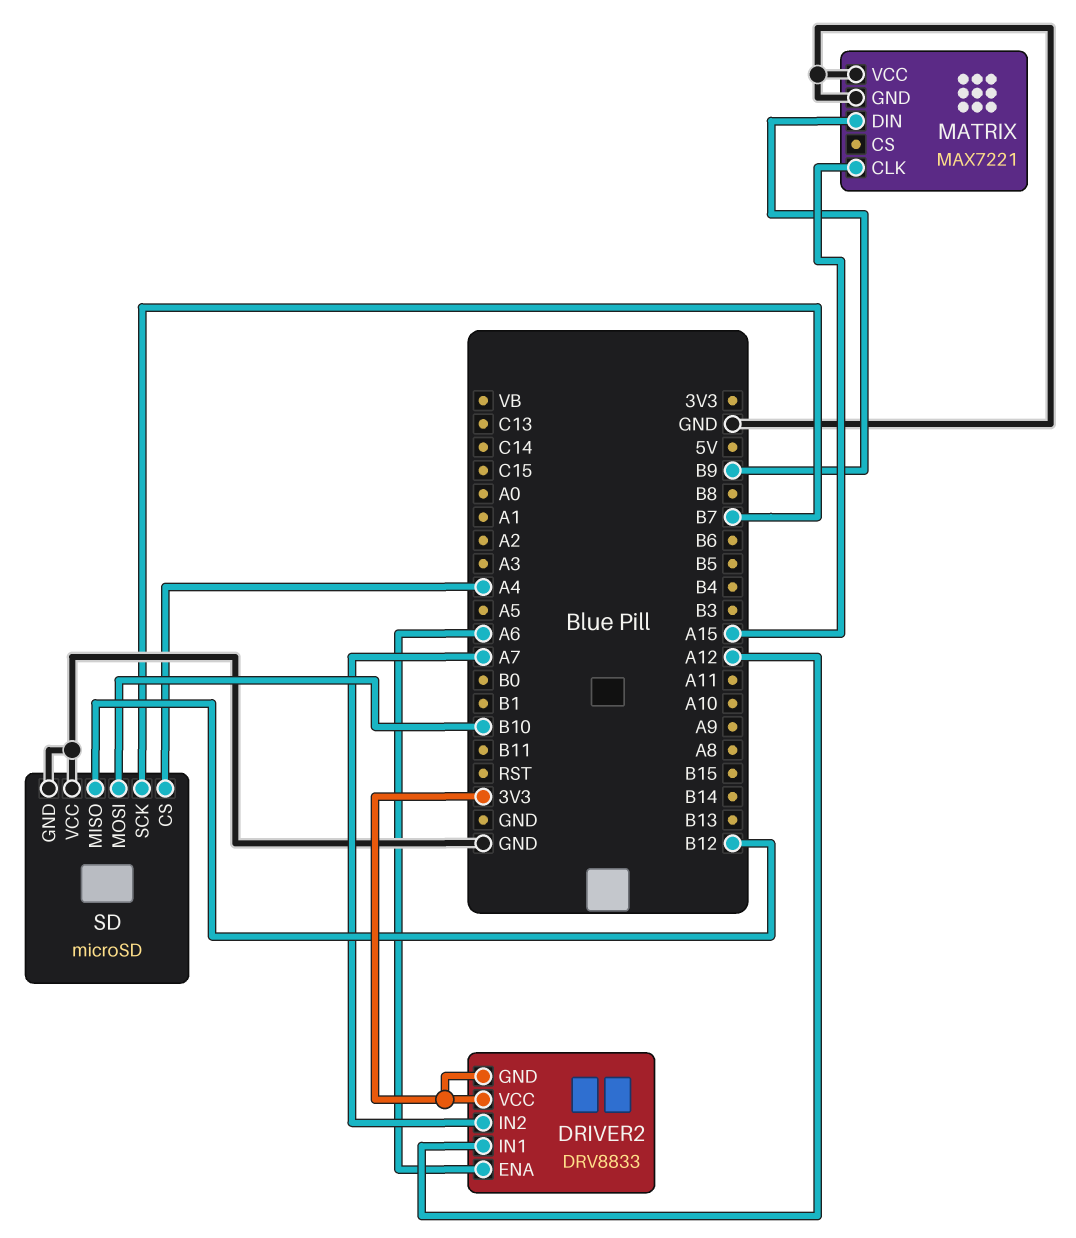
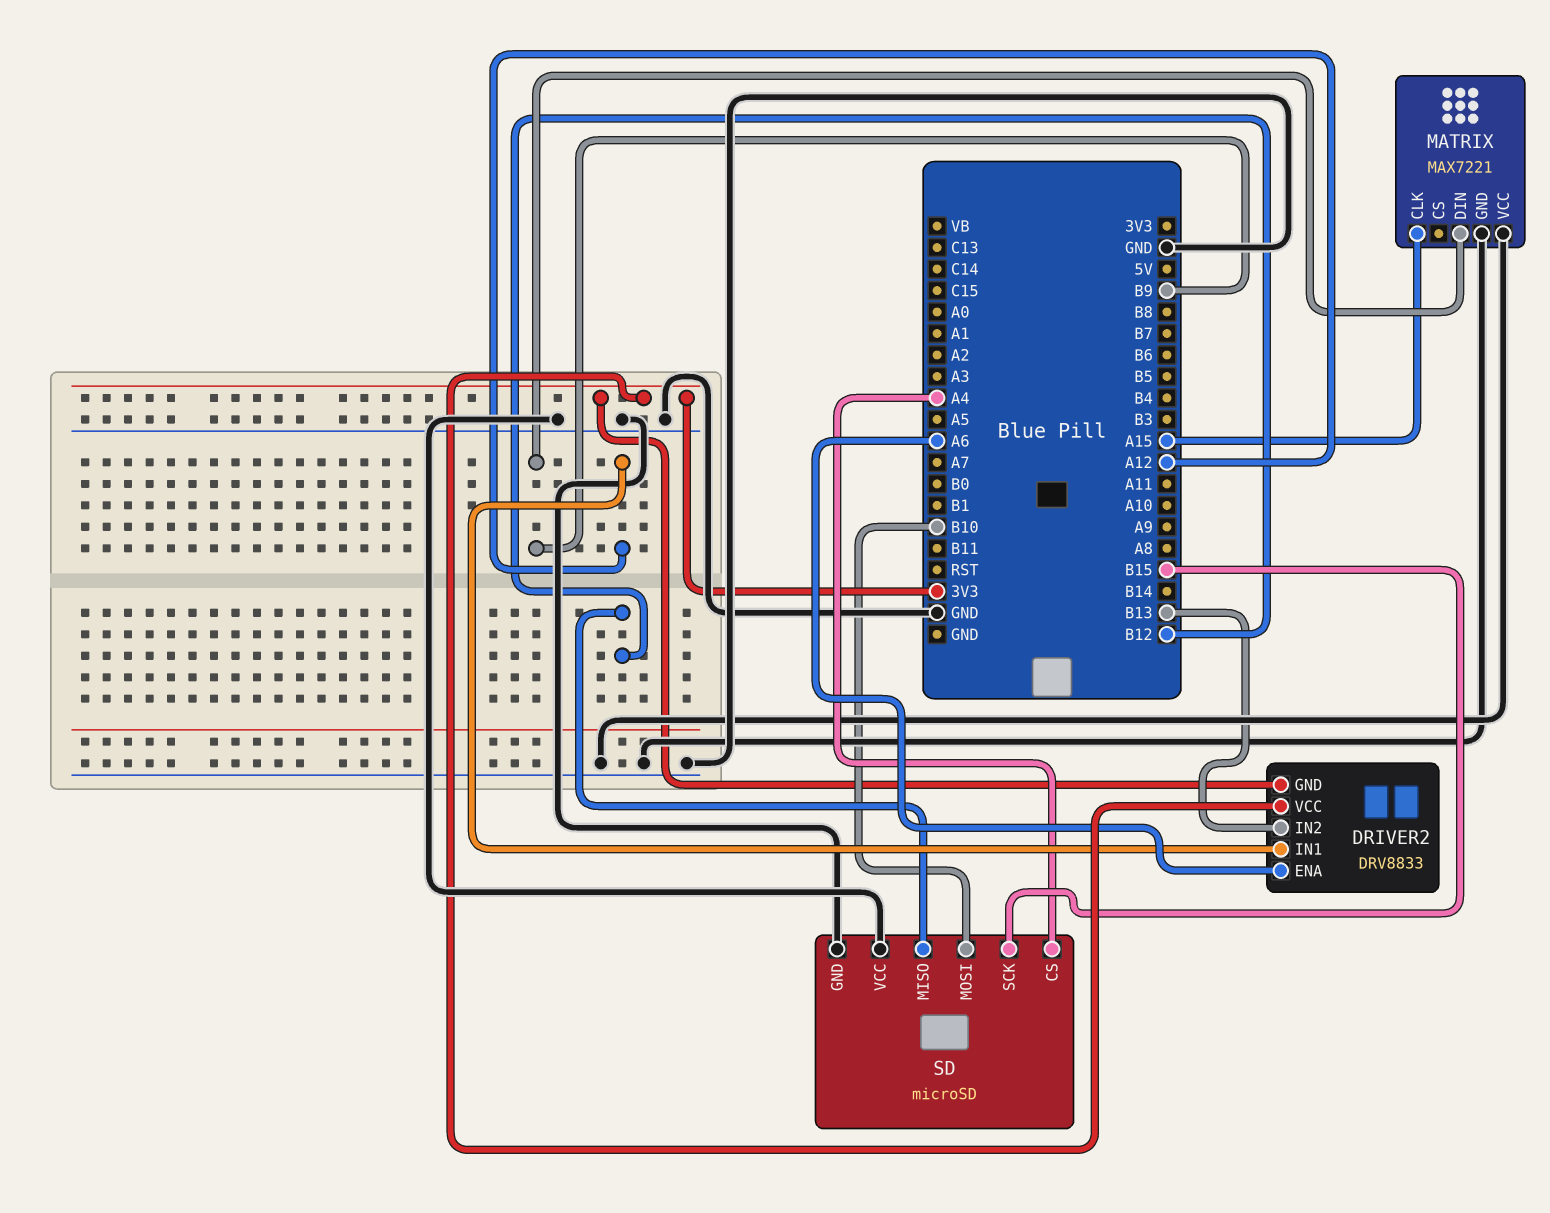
DRIVER2 pin IN2: A7 -> B13
SD pin SCK: B7 -> B15

